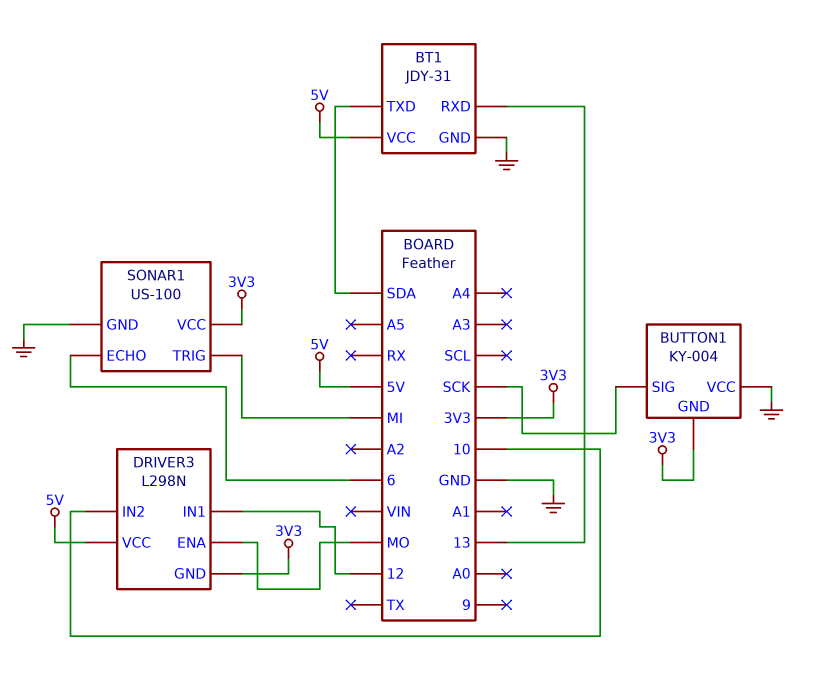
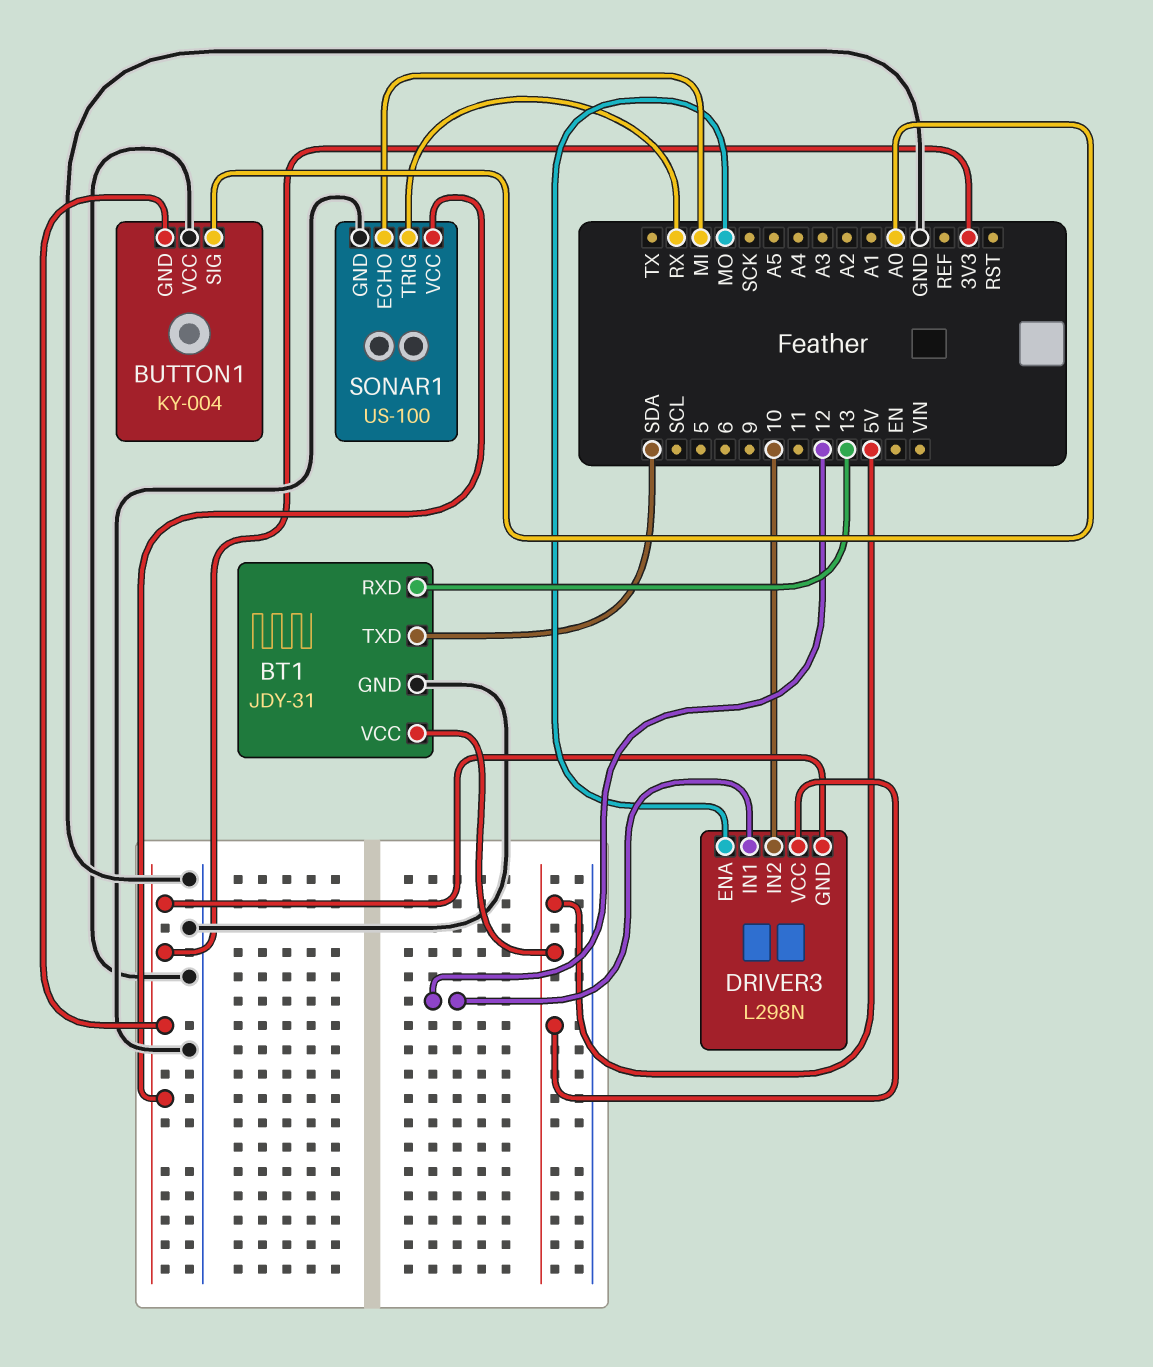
BUTTON1 pin SIG: SCK -> A0
SONAR1 pin ECHO: 6 -> MI
SONAR1 pin TRIG: MI -> RX

